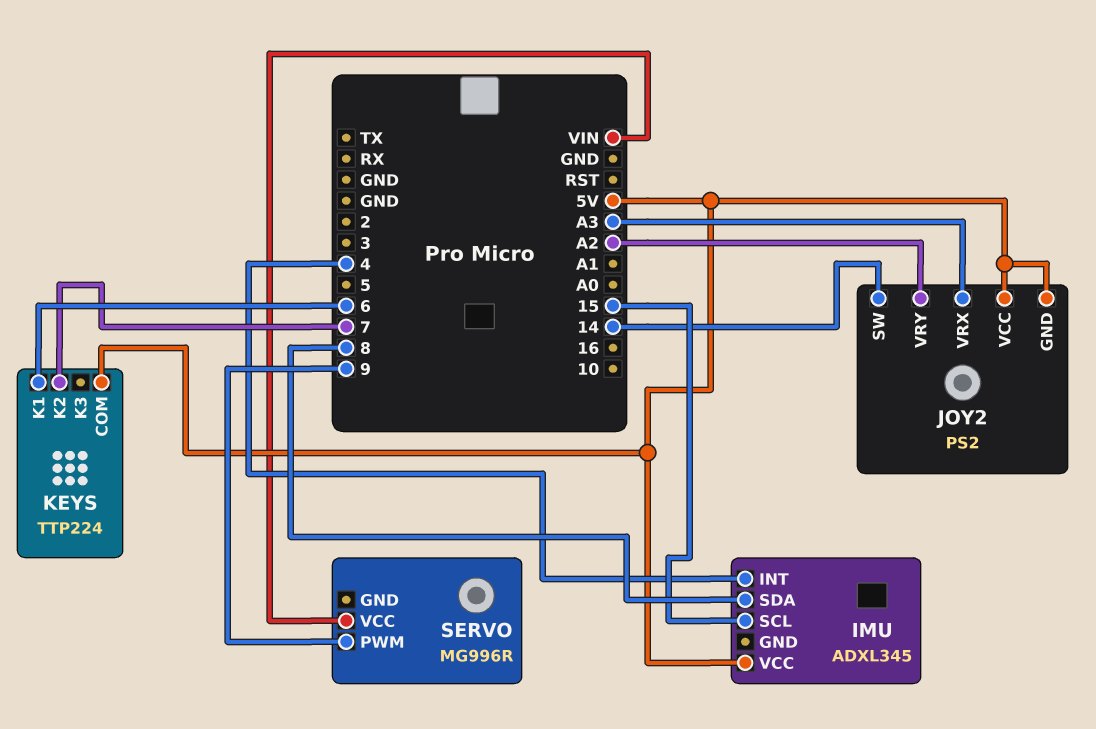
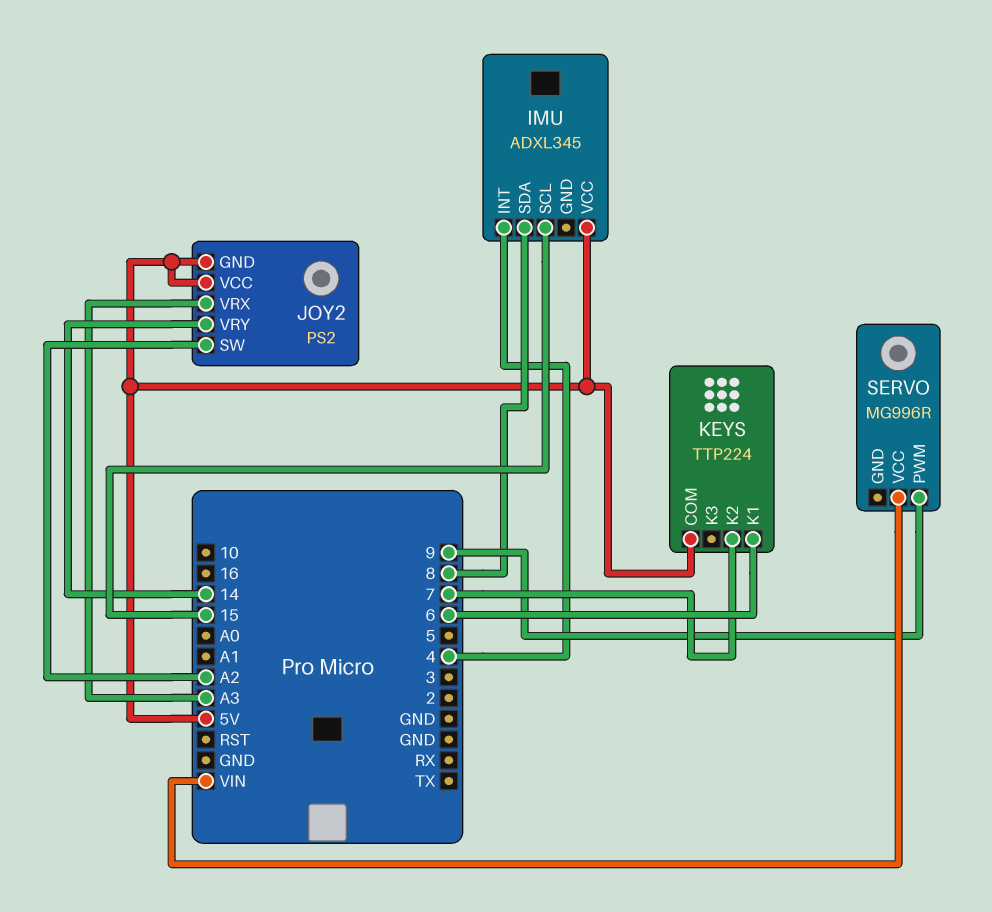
JOY2 pin SW: 14 -> A2
JOY2 pin VRY: A2 -> 14

